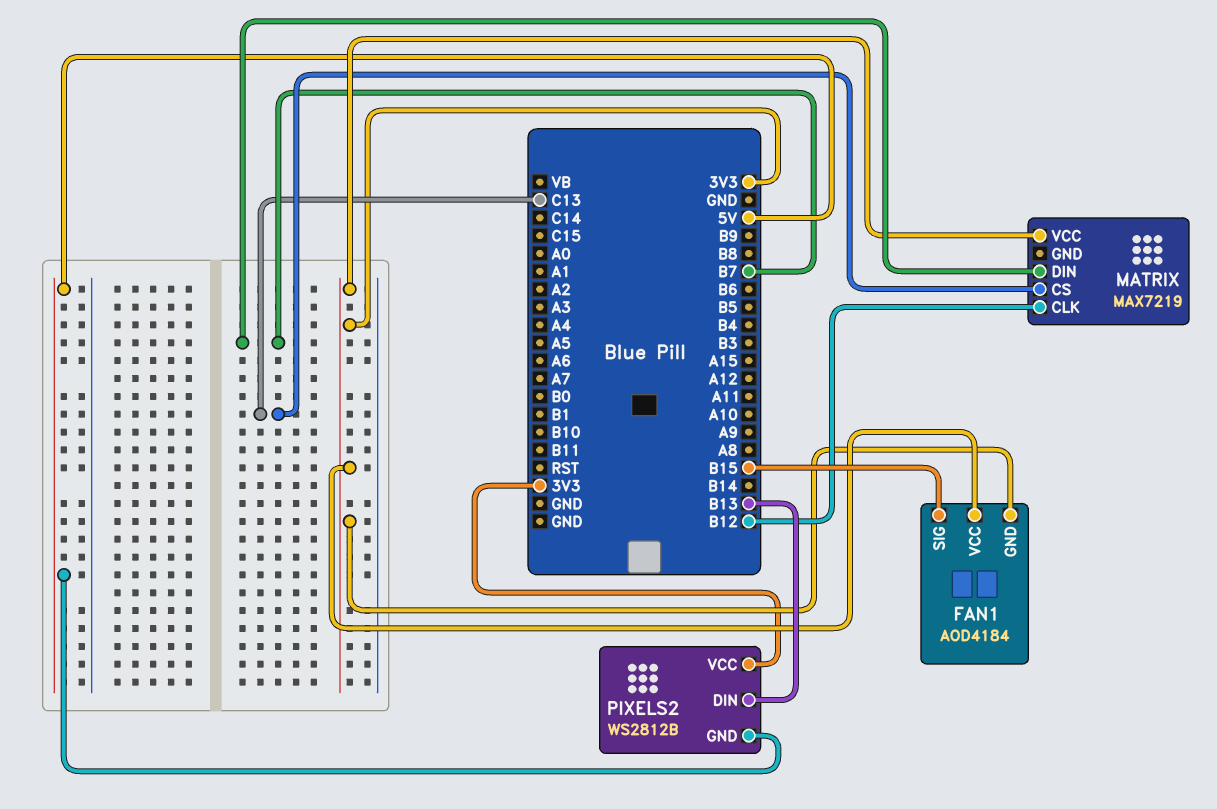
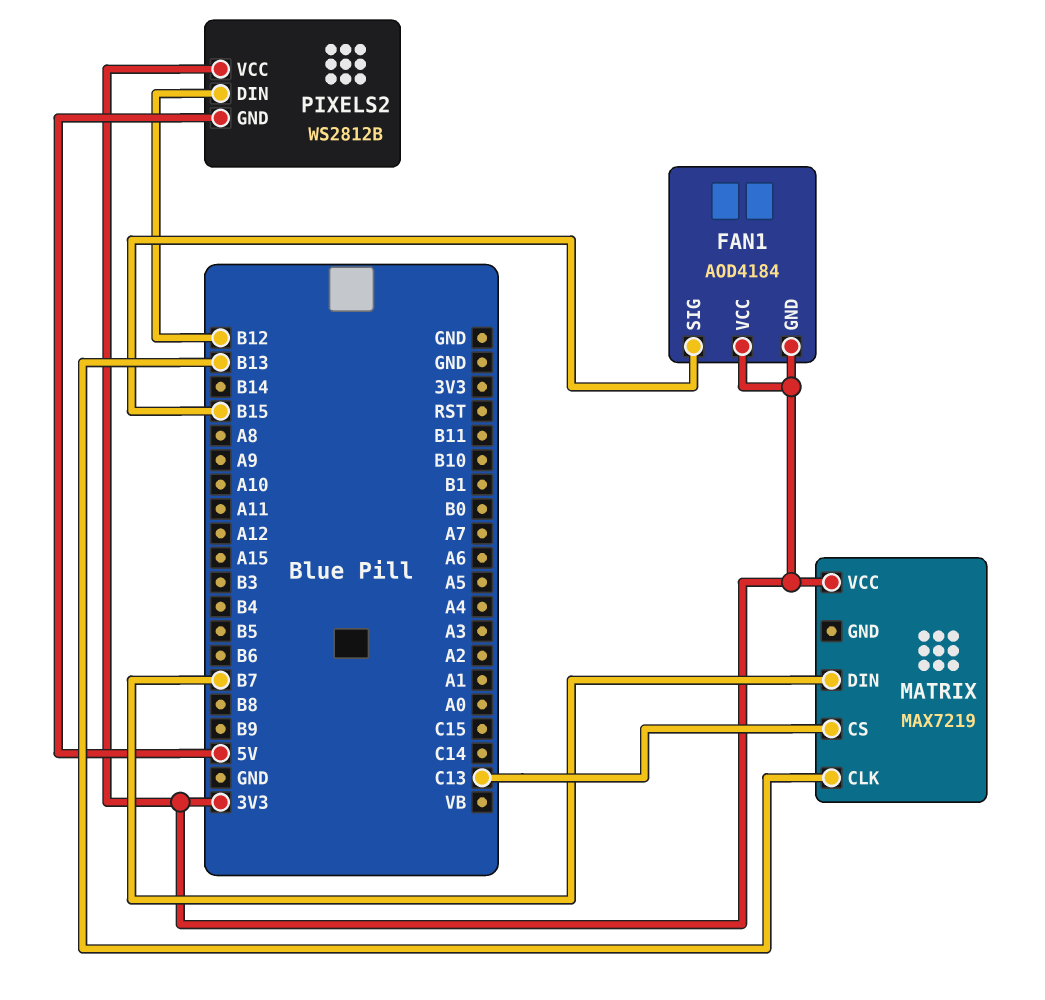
MATRIX pin CLK: B12 -> B13
PIXELS2 pin DIN: B13 -> B12

